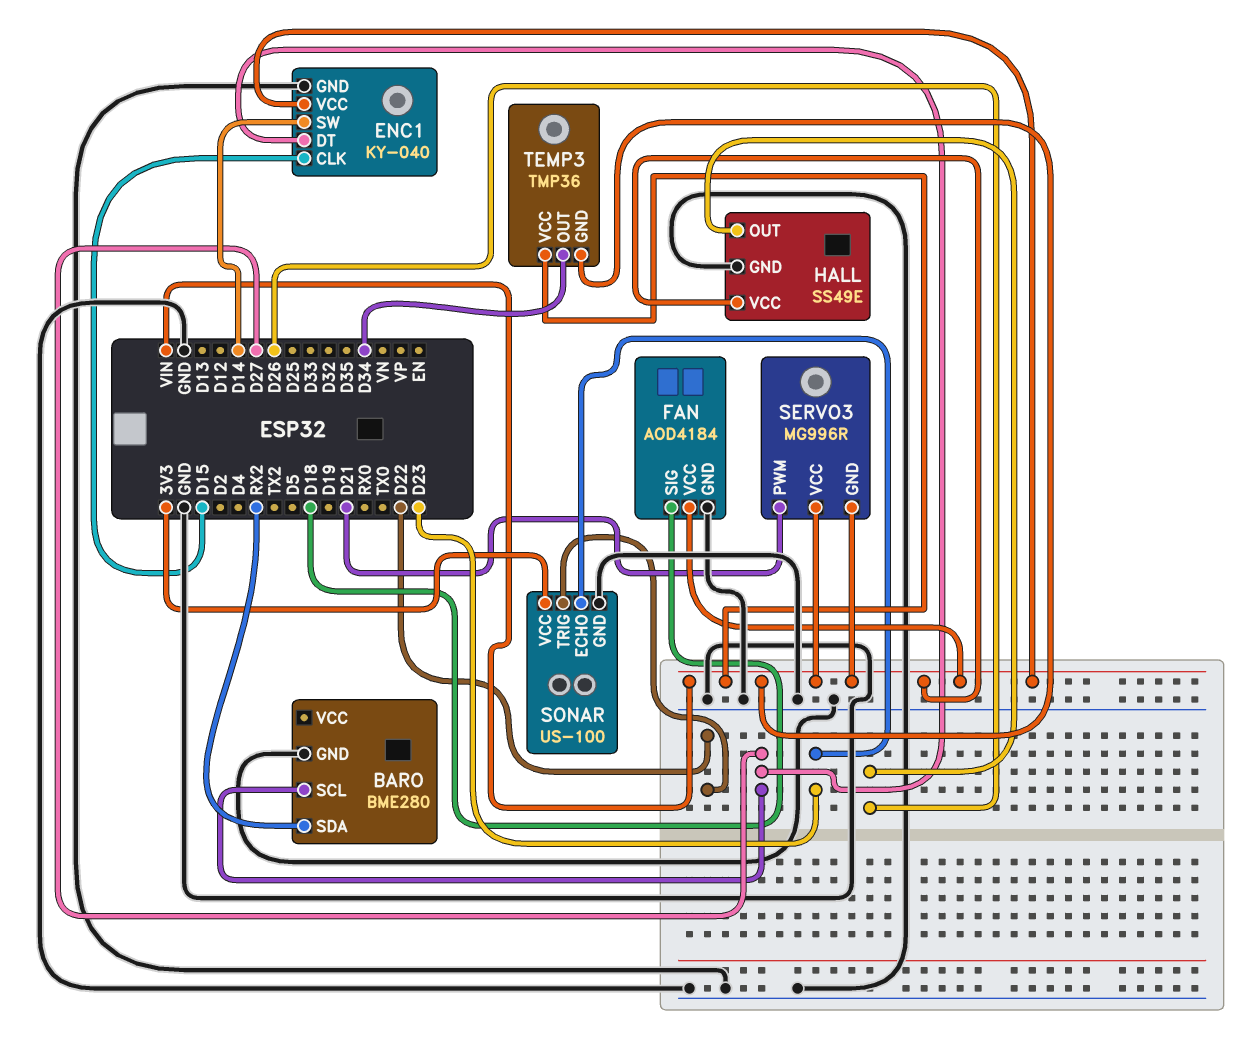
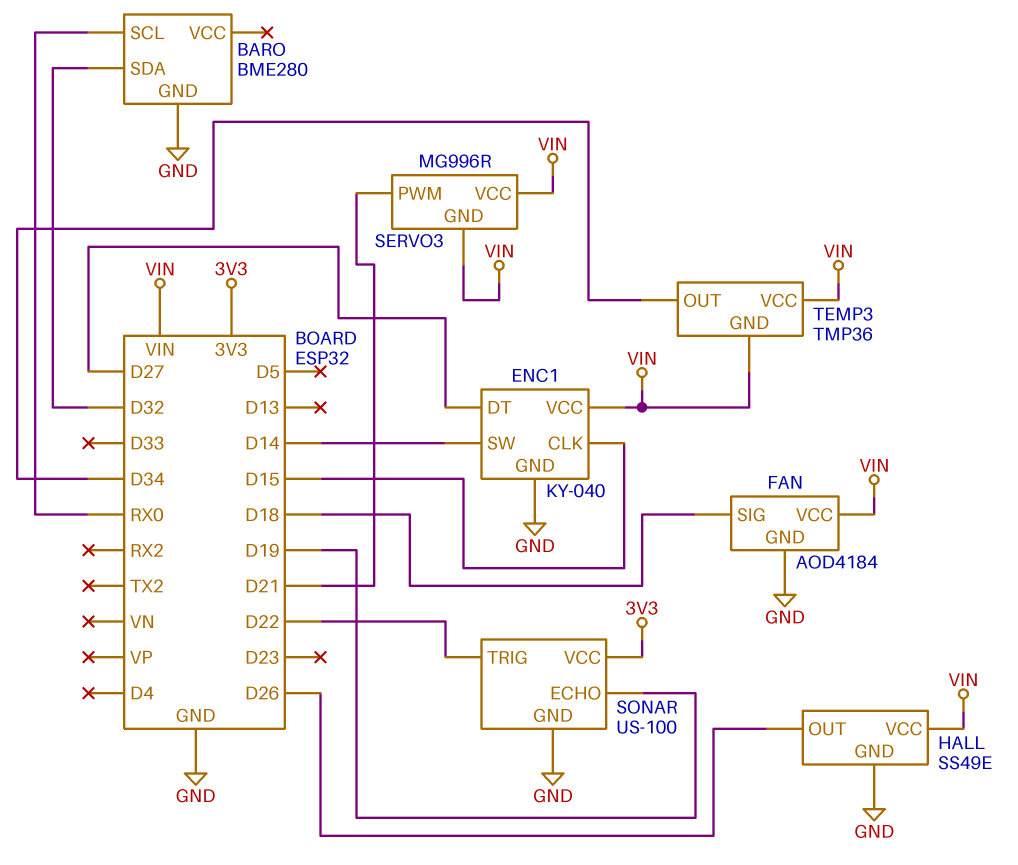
BARO pin SCL: D27 -> RX0
BARO pin SDA: RX2 -> D32
SONAR pin ECHO: D23 -> D19

